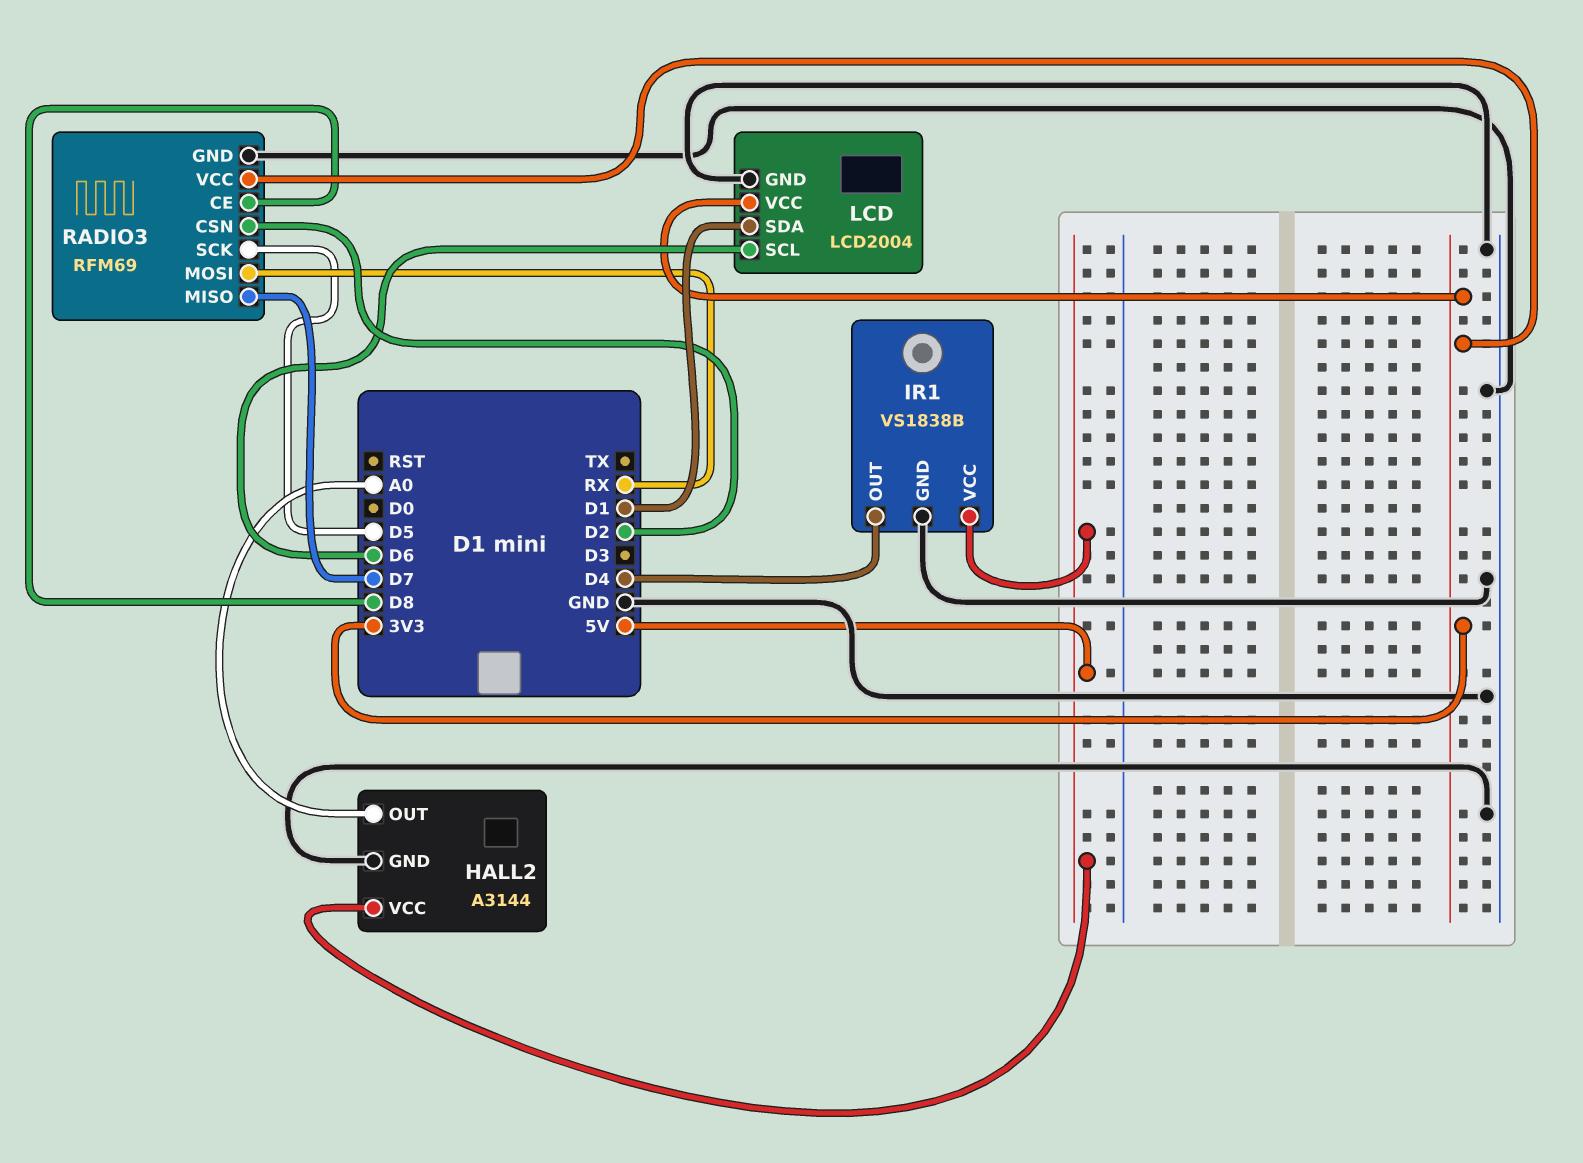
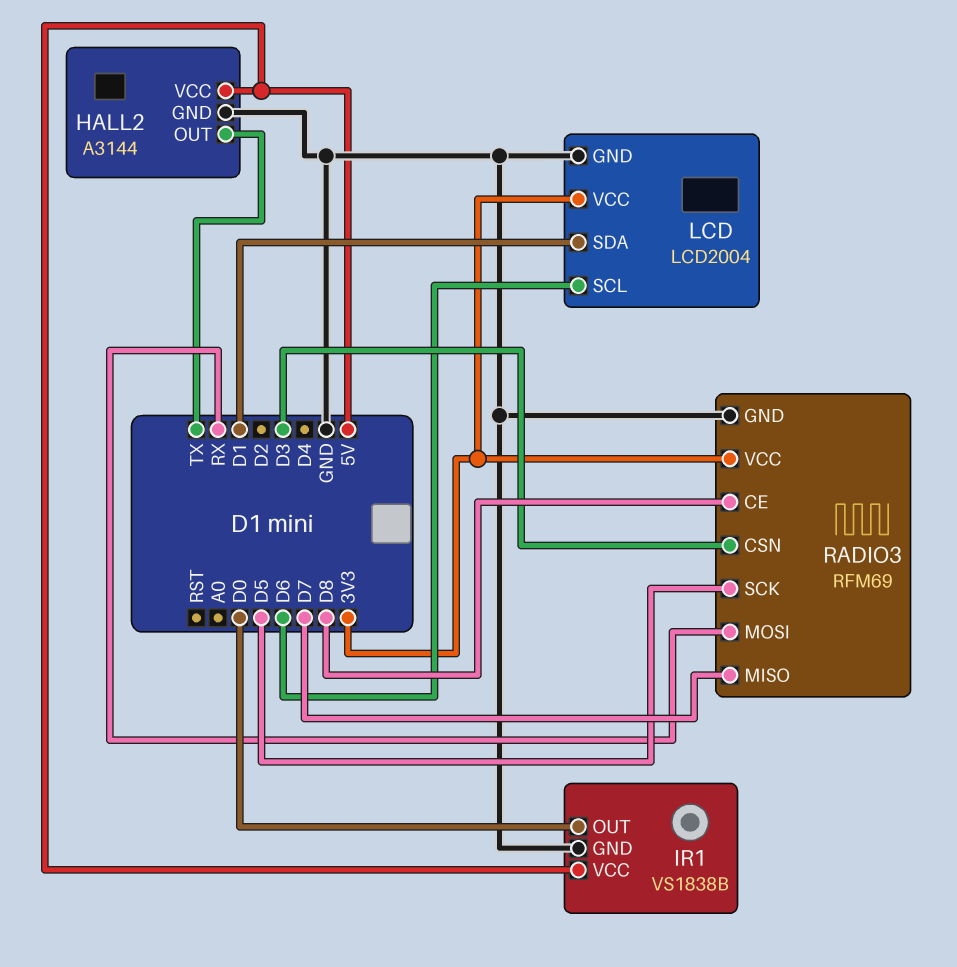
HALL2 pin OUT: A0 -> TX
IR1 pin OUT: D4 -> D0
RADIO3 pin CSN: D2 -> D3

